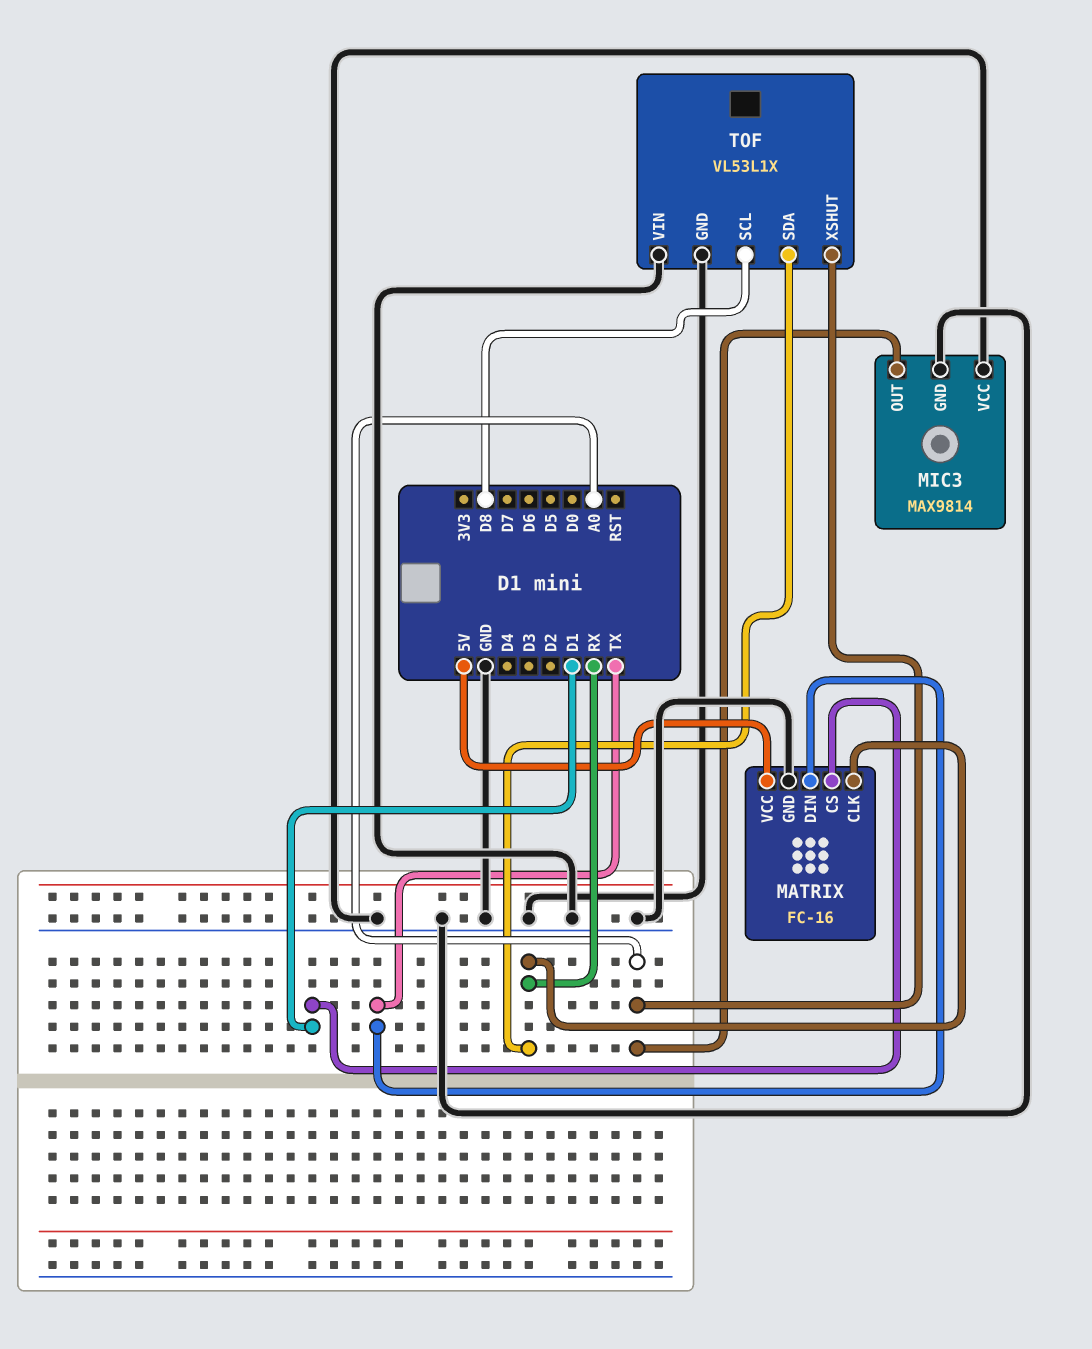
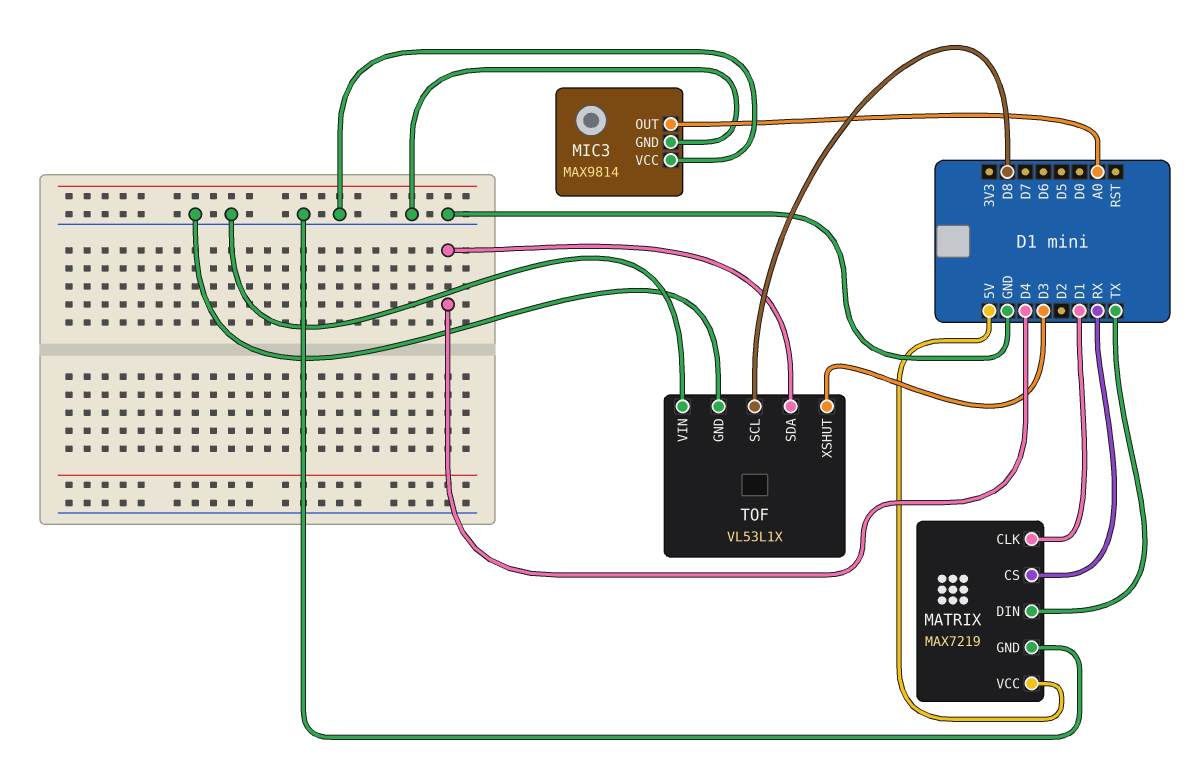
MATRIX: FC-16 -> MAX7219
MATRIX pin CLK: RX -> D1
MATRIX pin CS: D1 -> RX
TOF pin SDA: RX -> D4
TOF pin XSHUT: A0 -> D3

